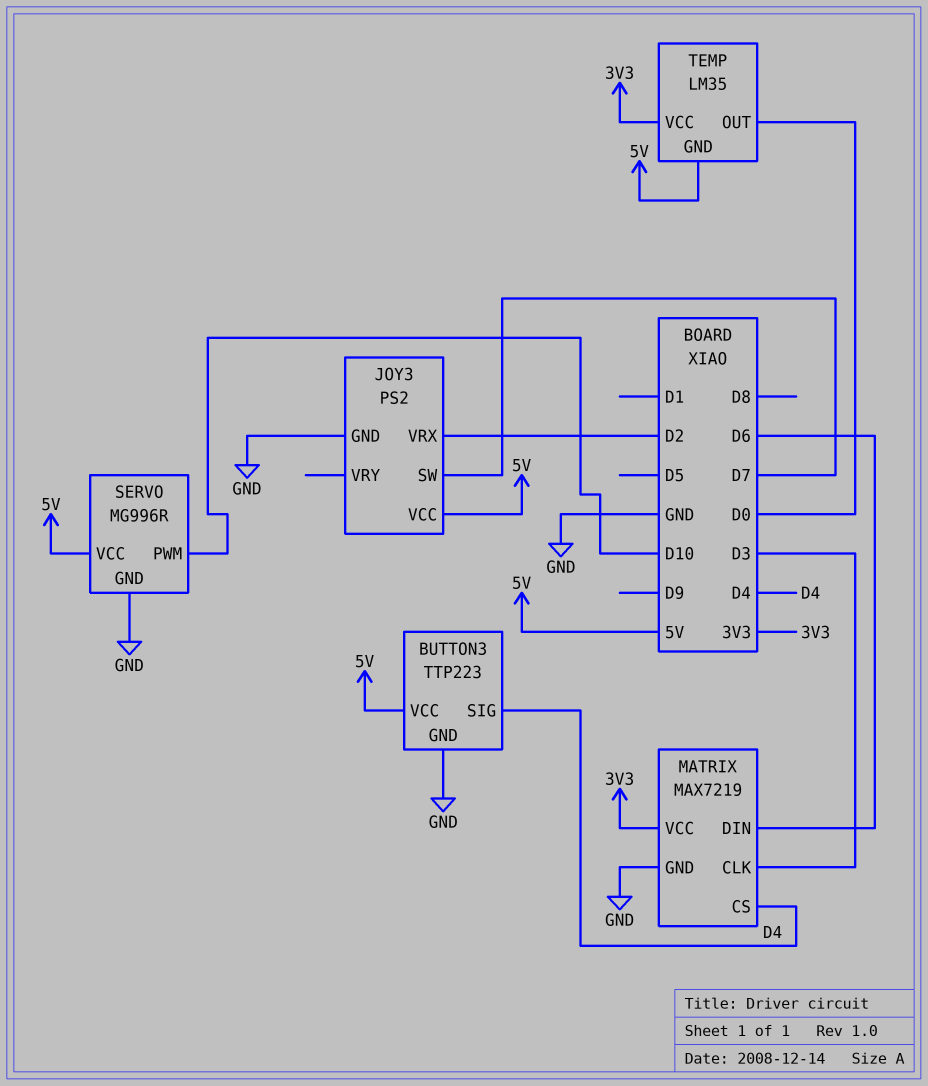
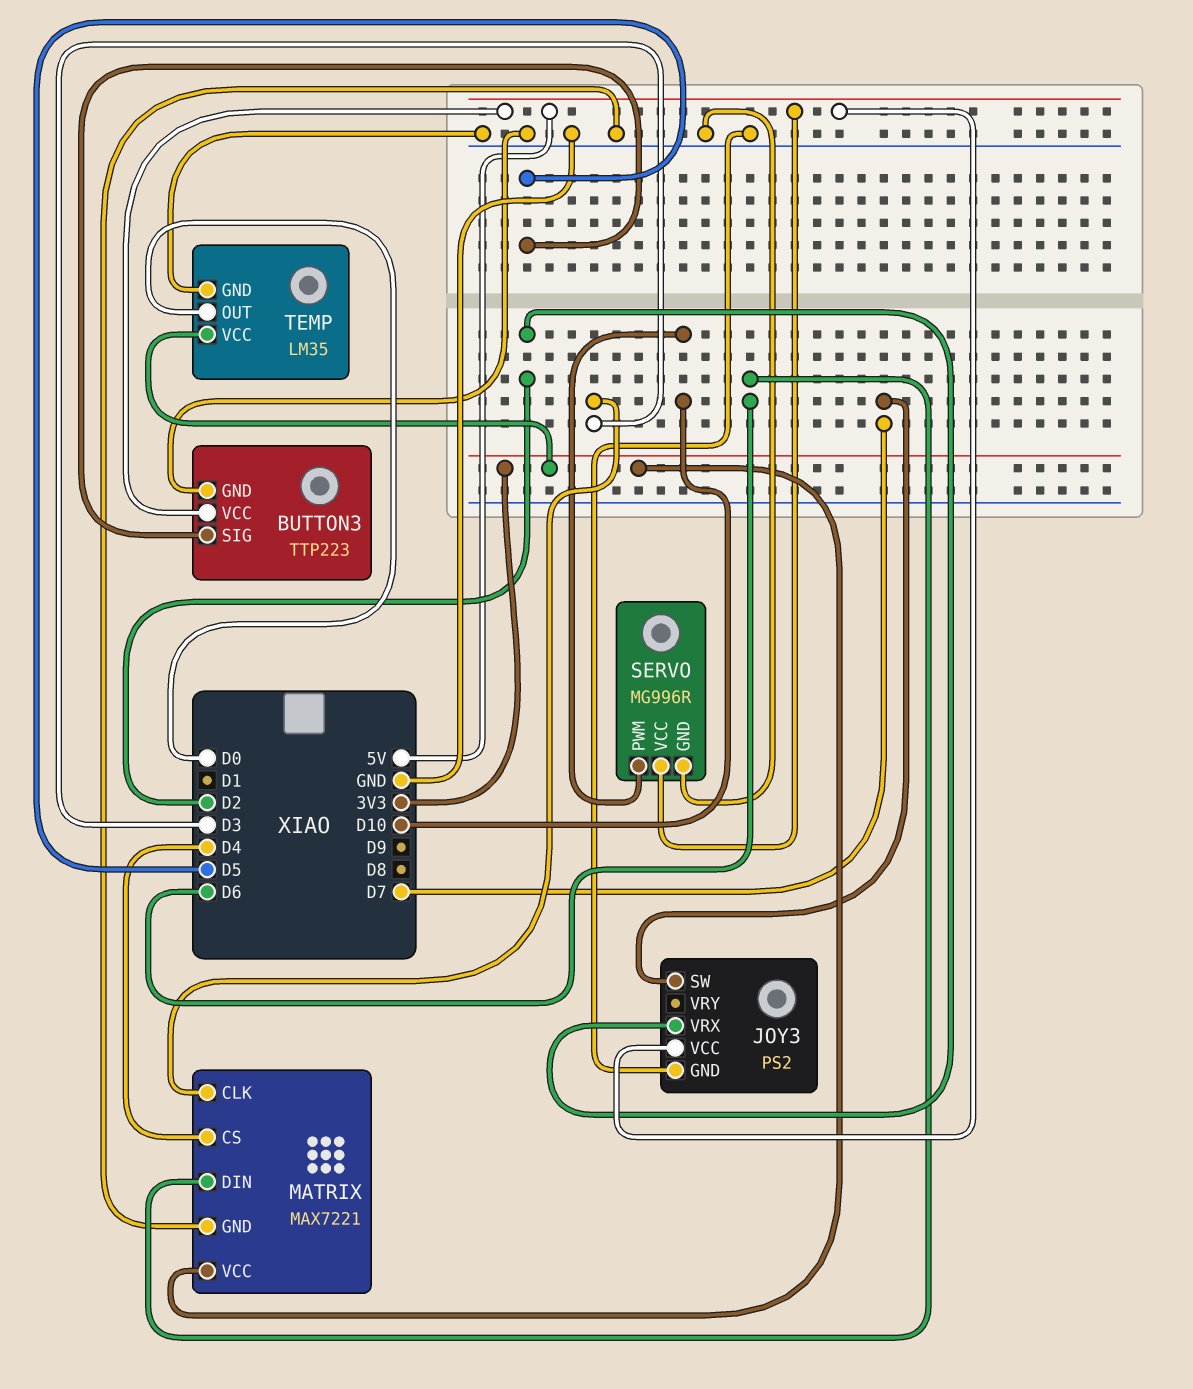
BUTTON3 pin SIG: D4 -> D5
MATRIX: MAX7219 -> MAX7221
TEMP pin GND: 5V -> GND

